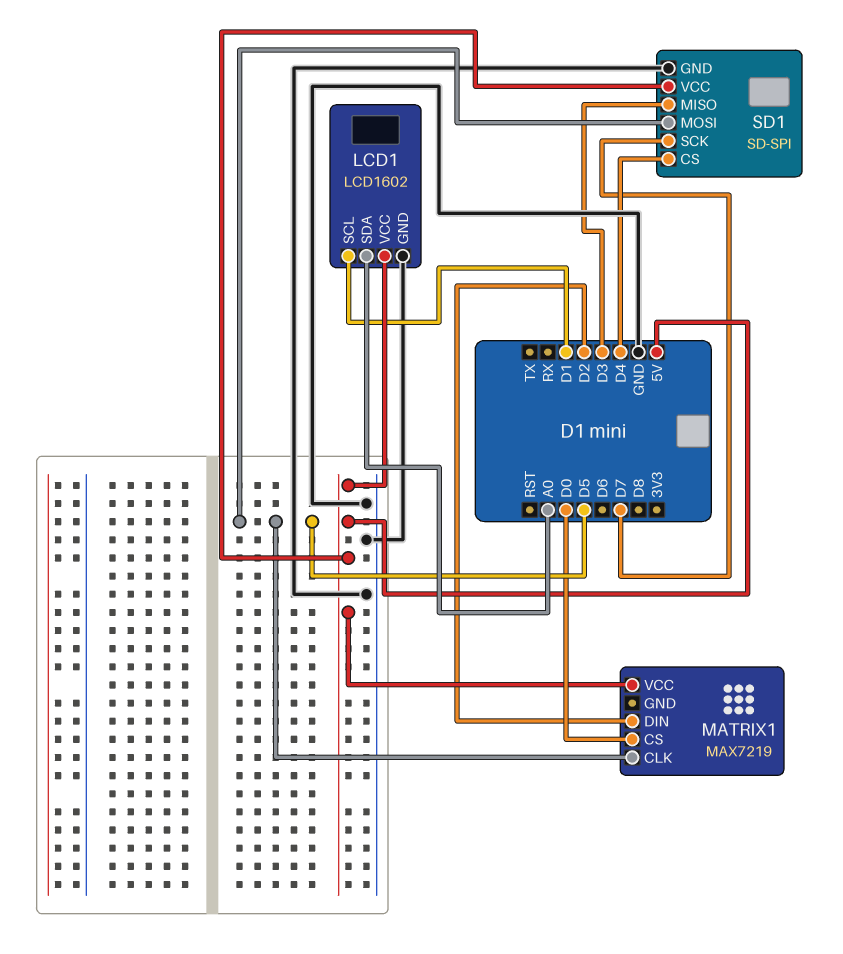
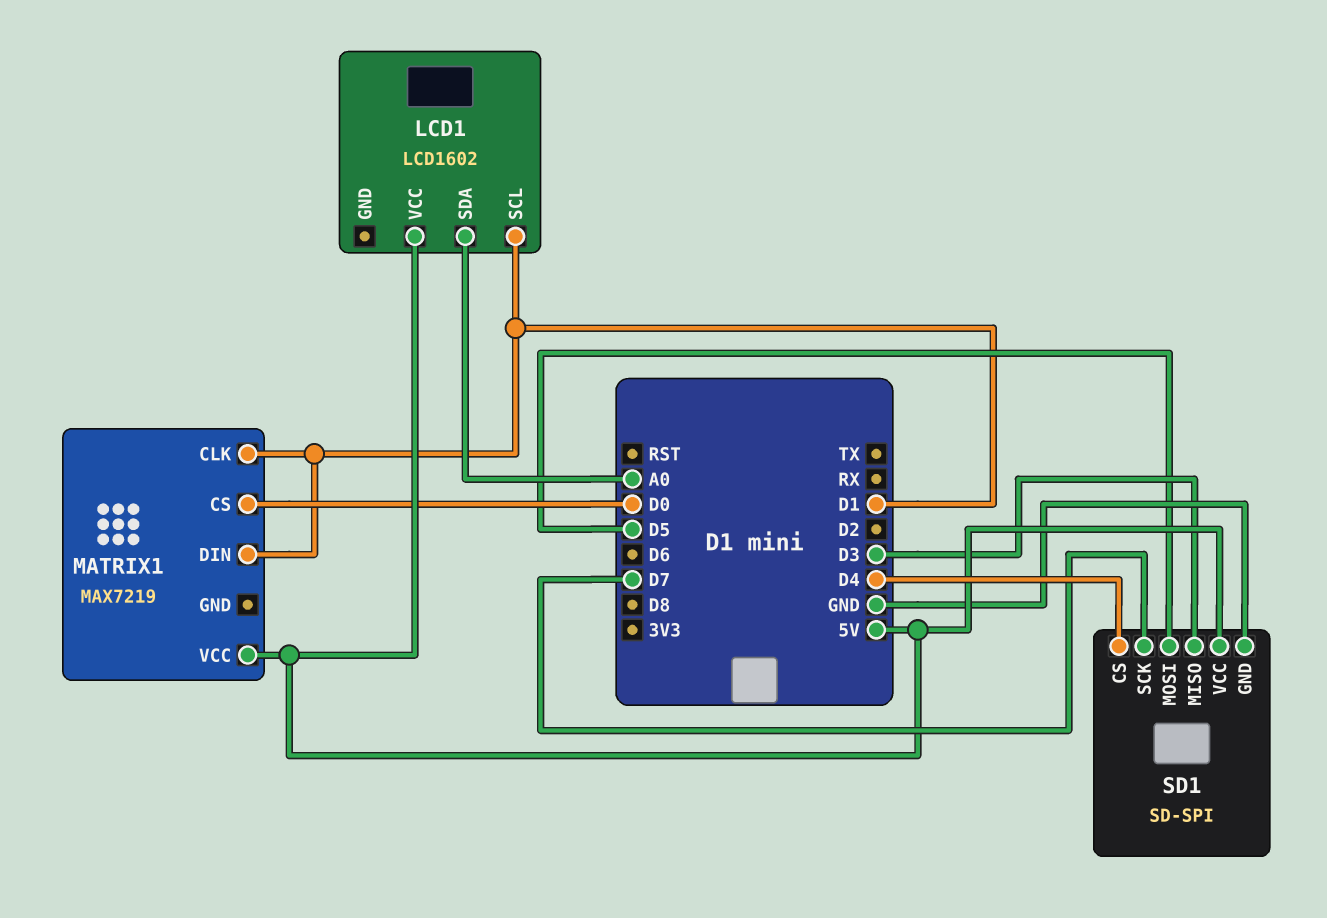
LCD1 pin GND: GND -> none
MATRIX1 pin CLK: D5 -> D1
MATRIX1 pin DIN: D2 -> D1

